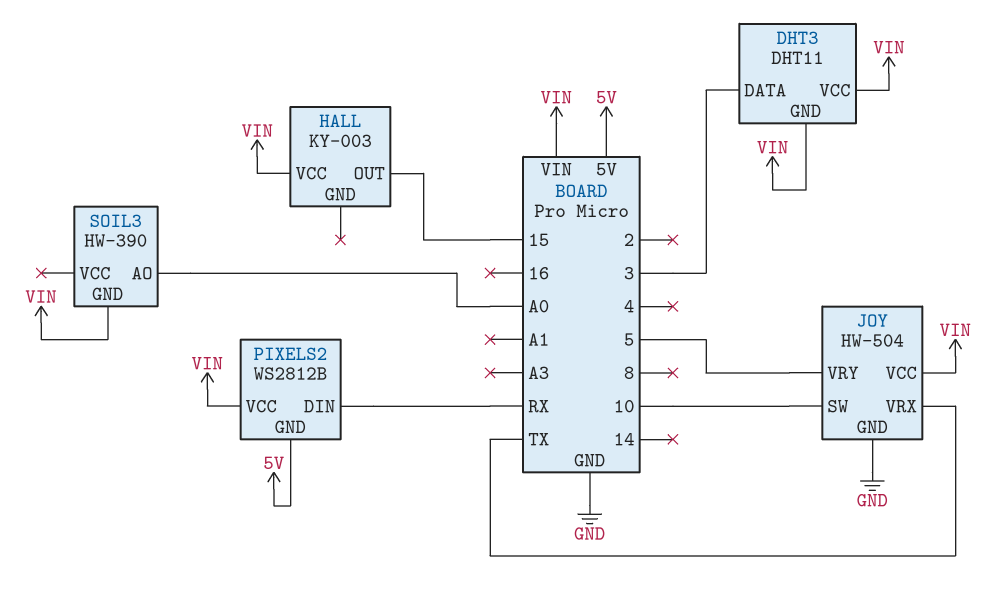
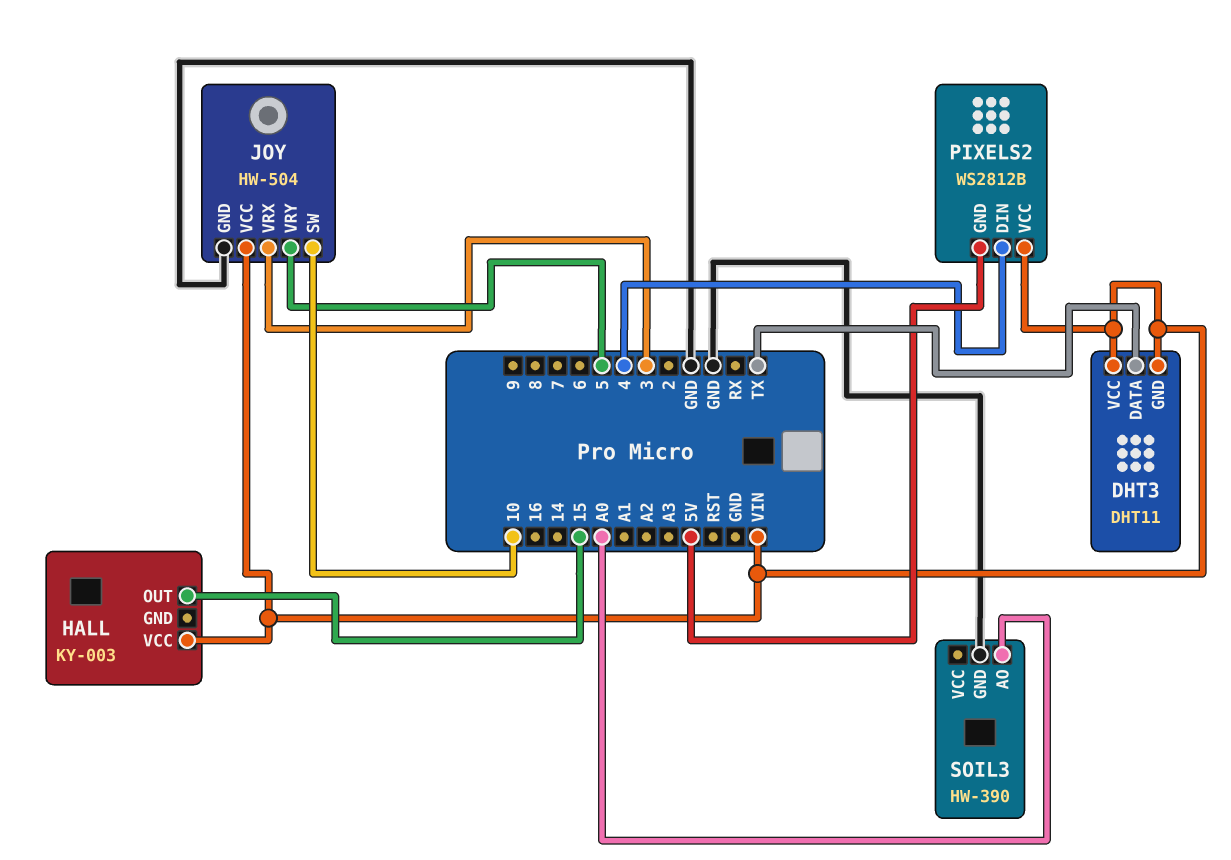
DHT3 pin DATA: 3 -> TX
JOY pin VRX: TX -> 3
PIXELS2 pin DIN: RX -> 4
SOIL3 pin GND: VIN -> GND

